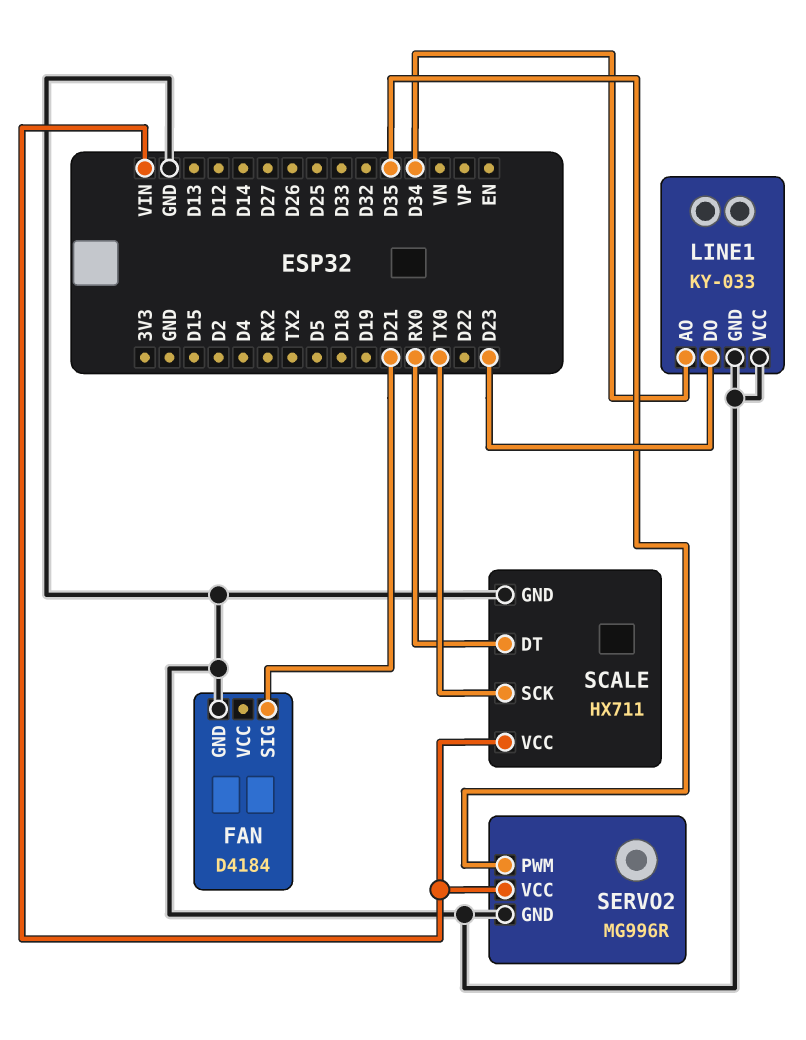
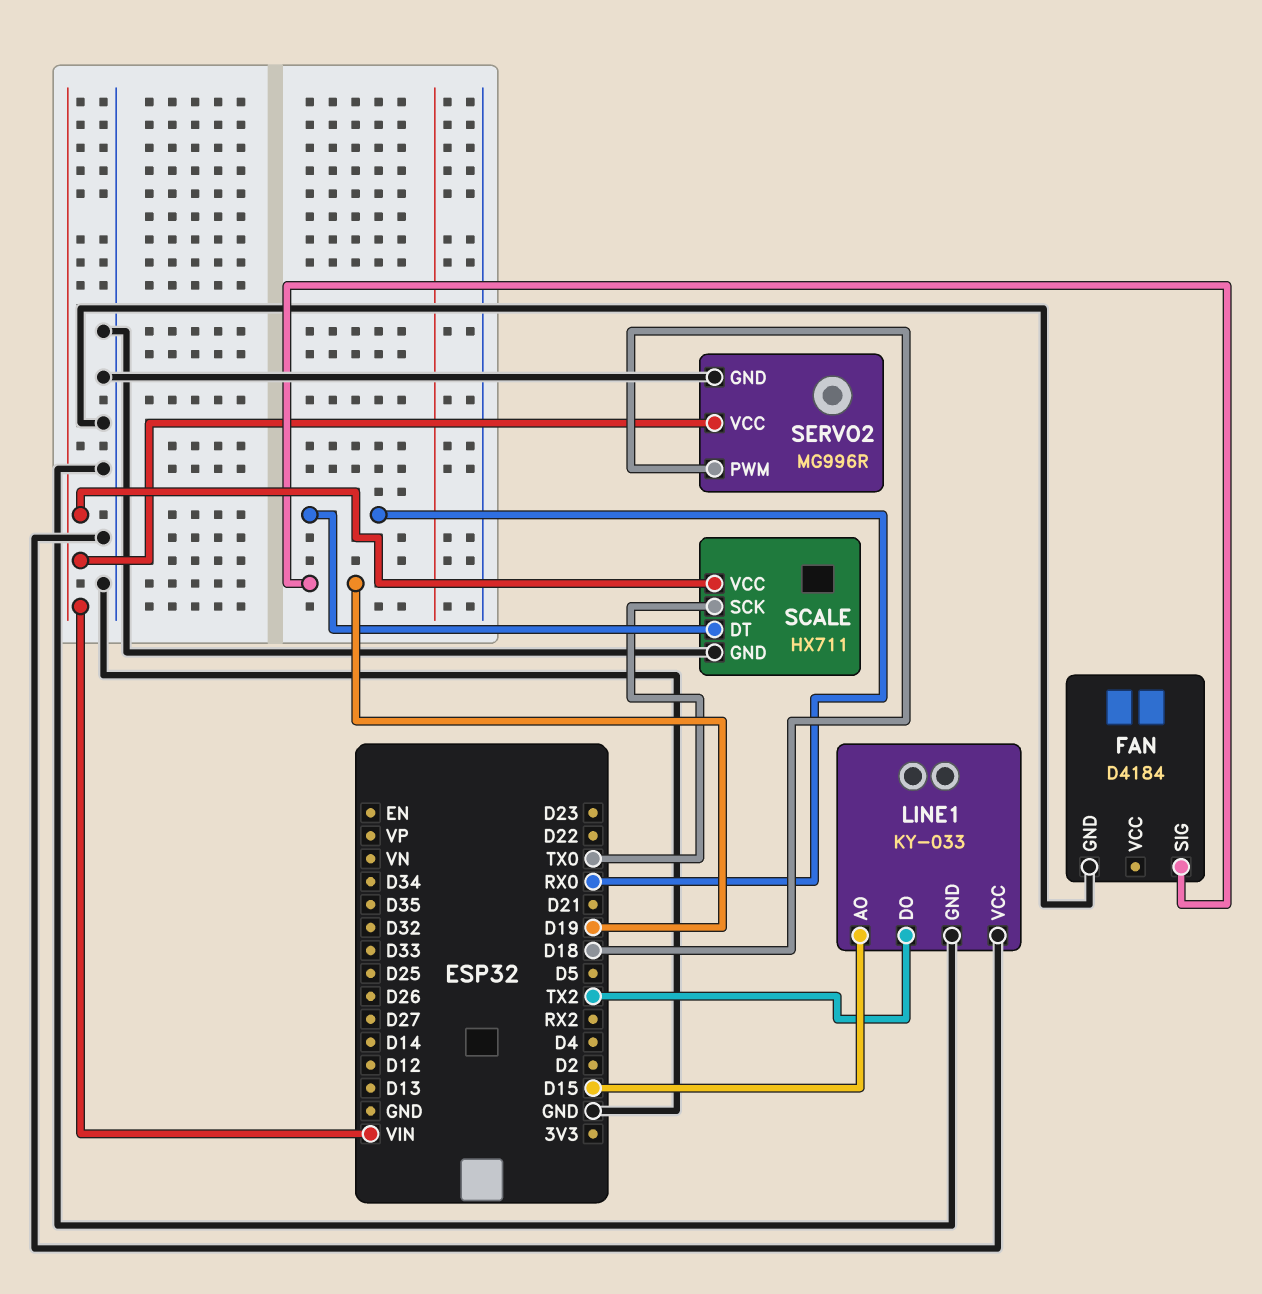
FAN pin SIG: D21 -> D19
LINE1 pin AO: D34 -> D15
LINE1 pin DO: D23 -> TX2
SERVO2 pin PWM: D35 -> D18

